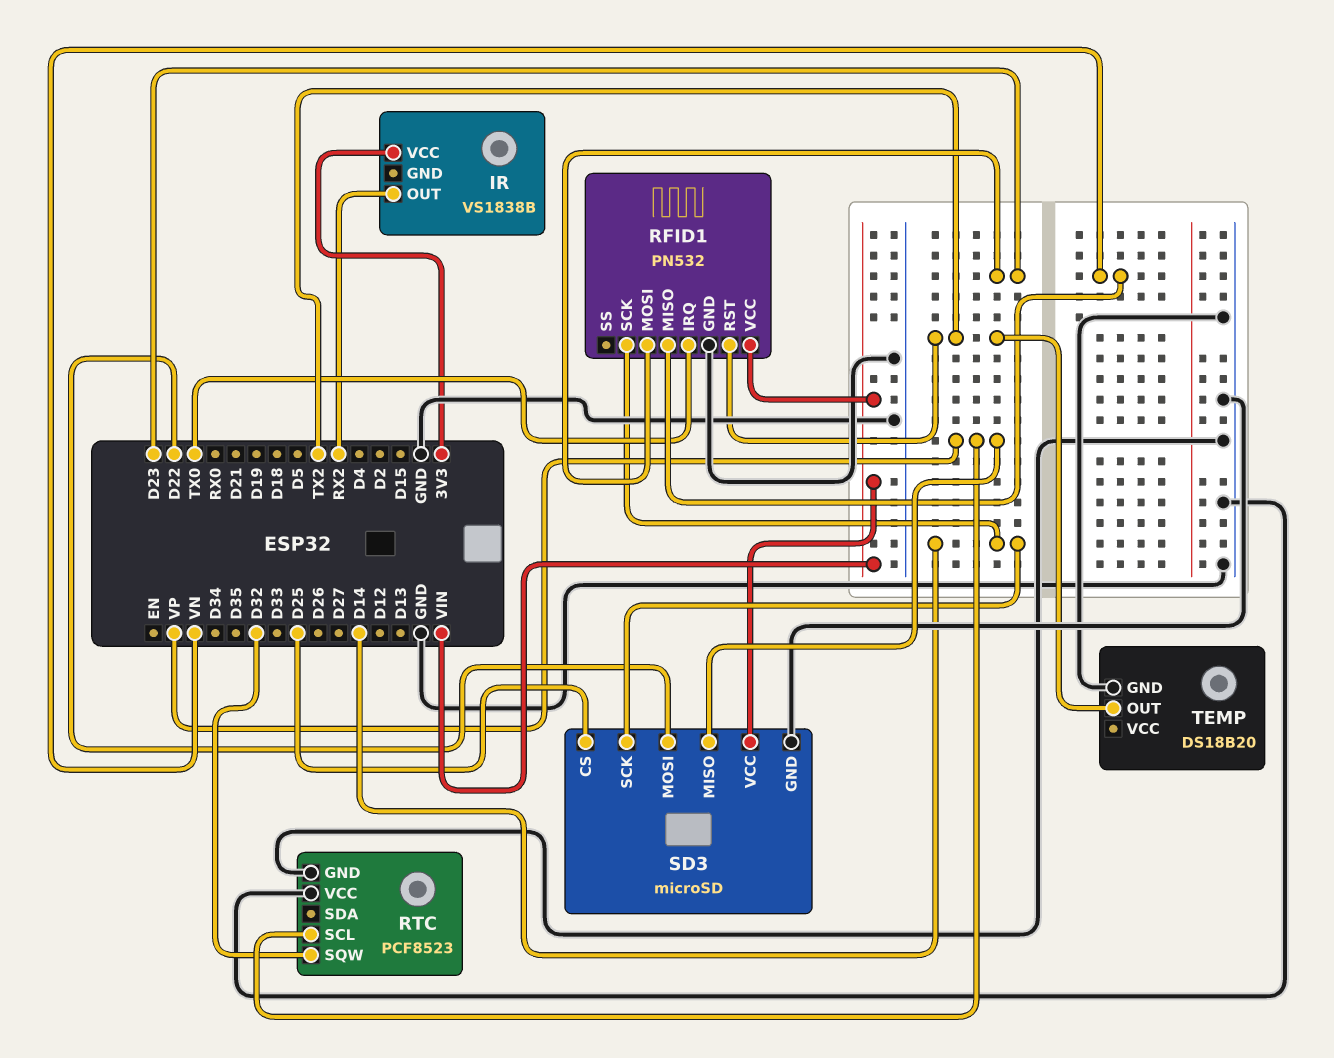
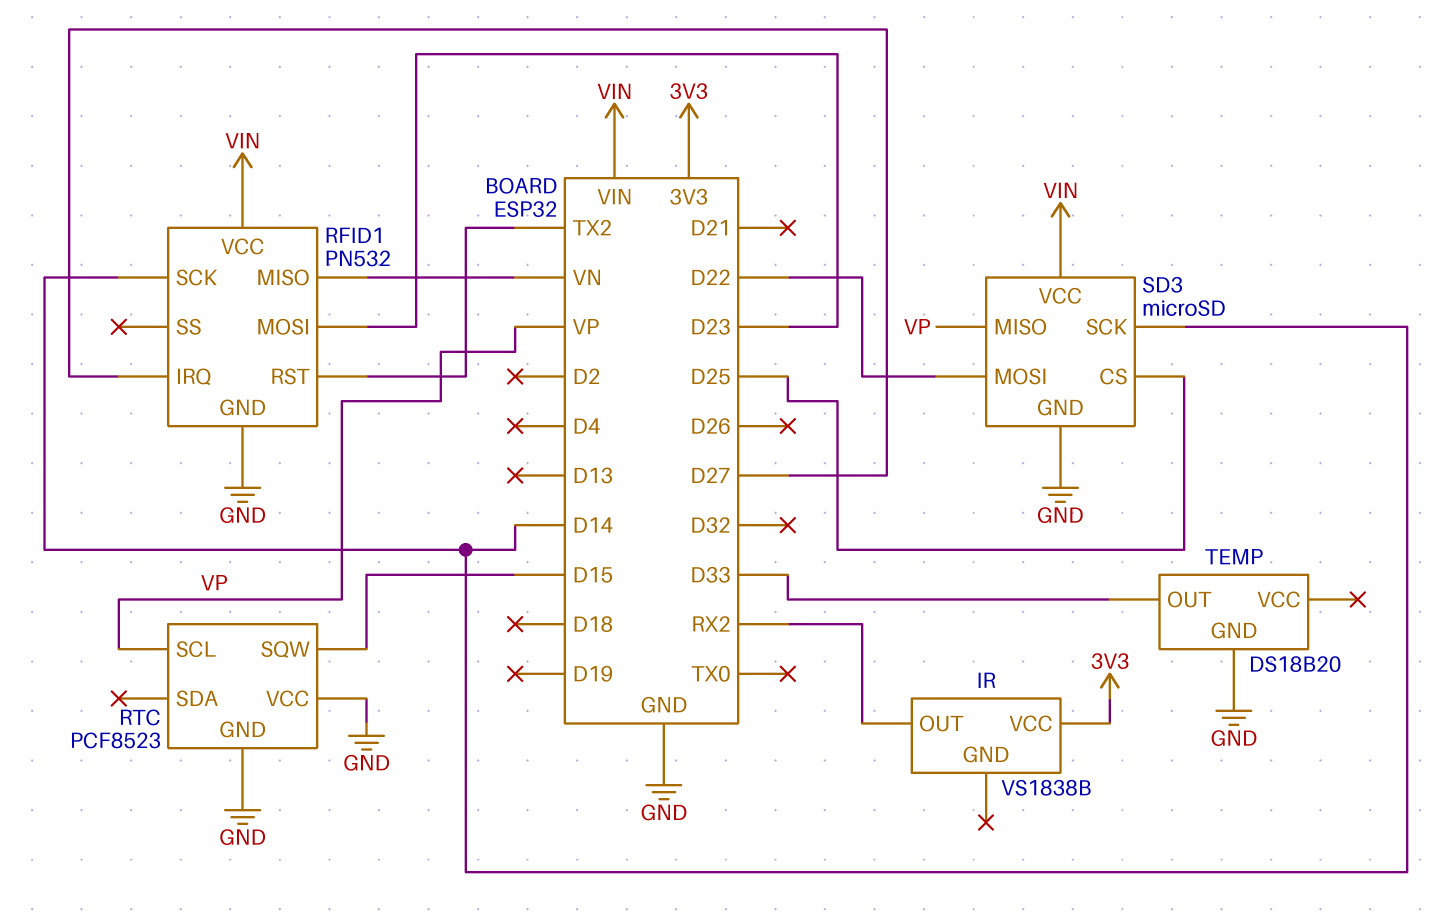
RFID1 pin IRQ: TX0 -> D27
RTC pin SQW: D32 -> D15
TEMP pin OUT: TX2 -> D33

